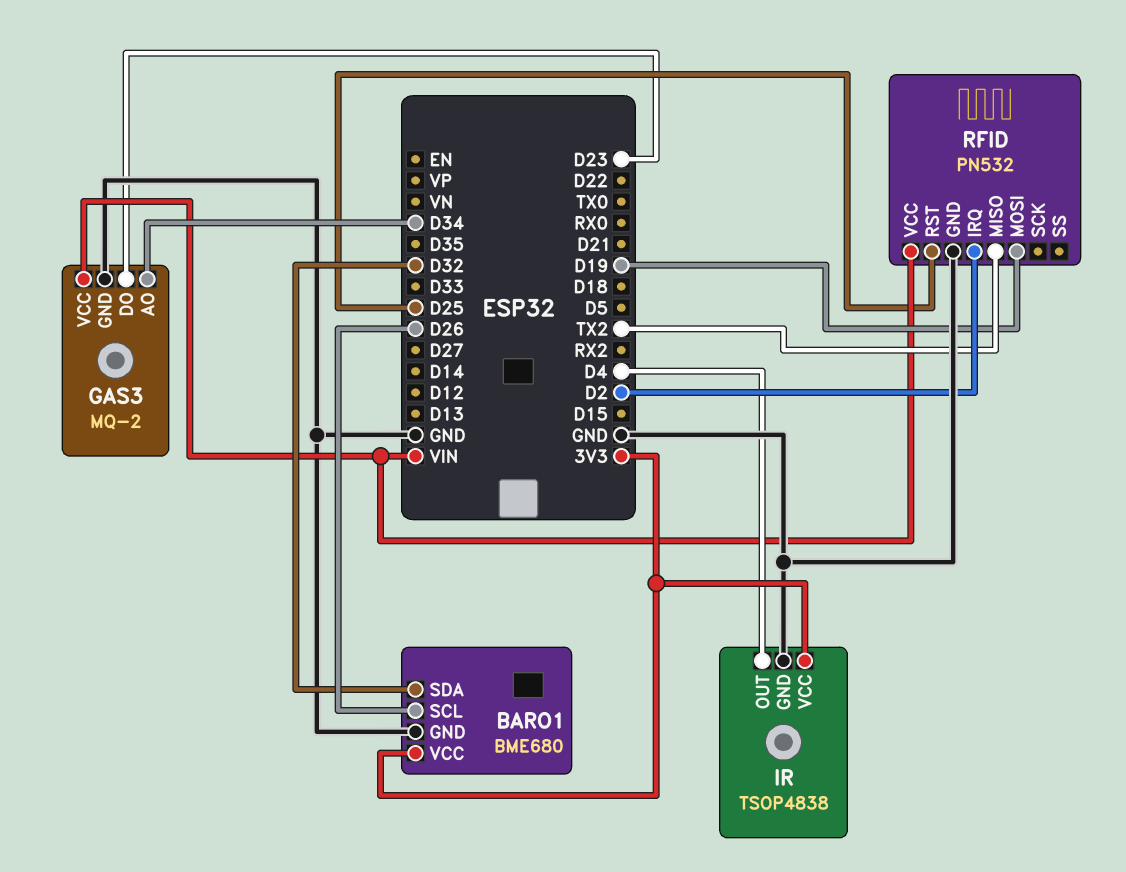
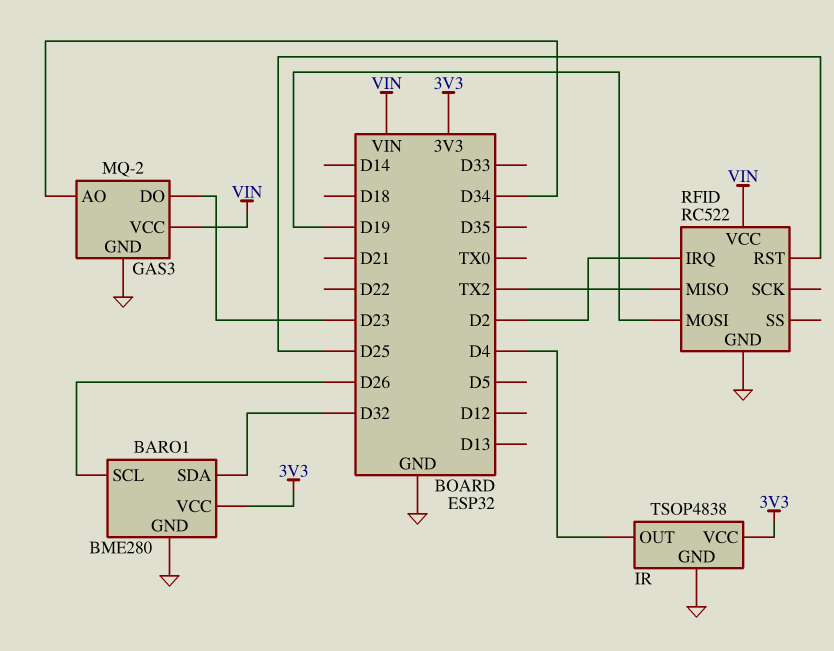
BARO1: BME680 -> BME280
RFID: PN532 -> RC522

